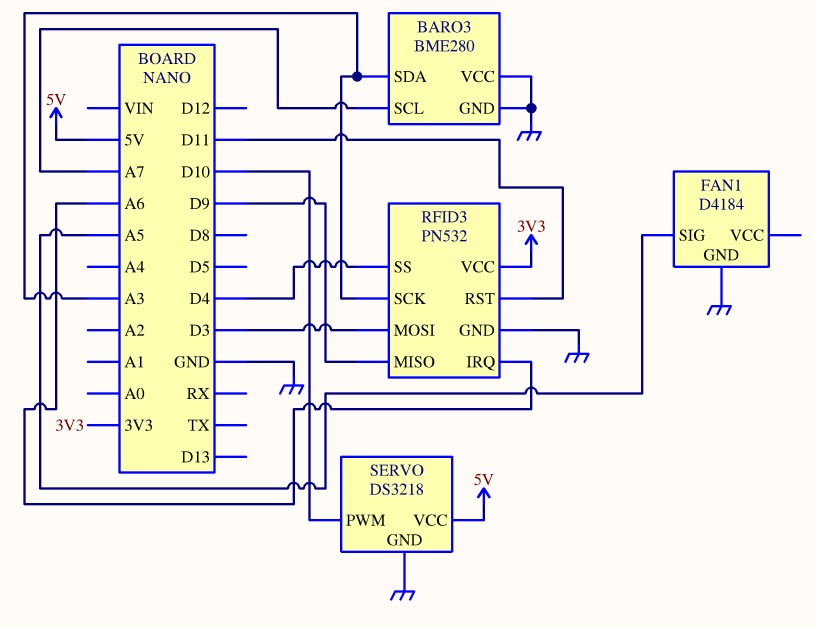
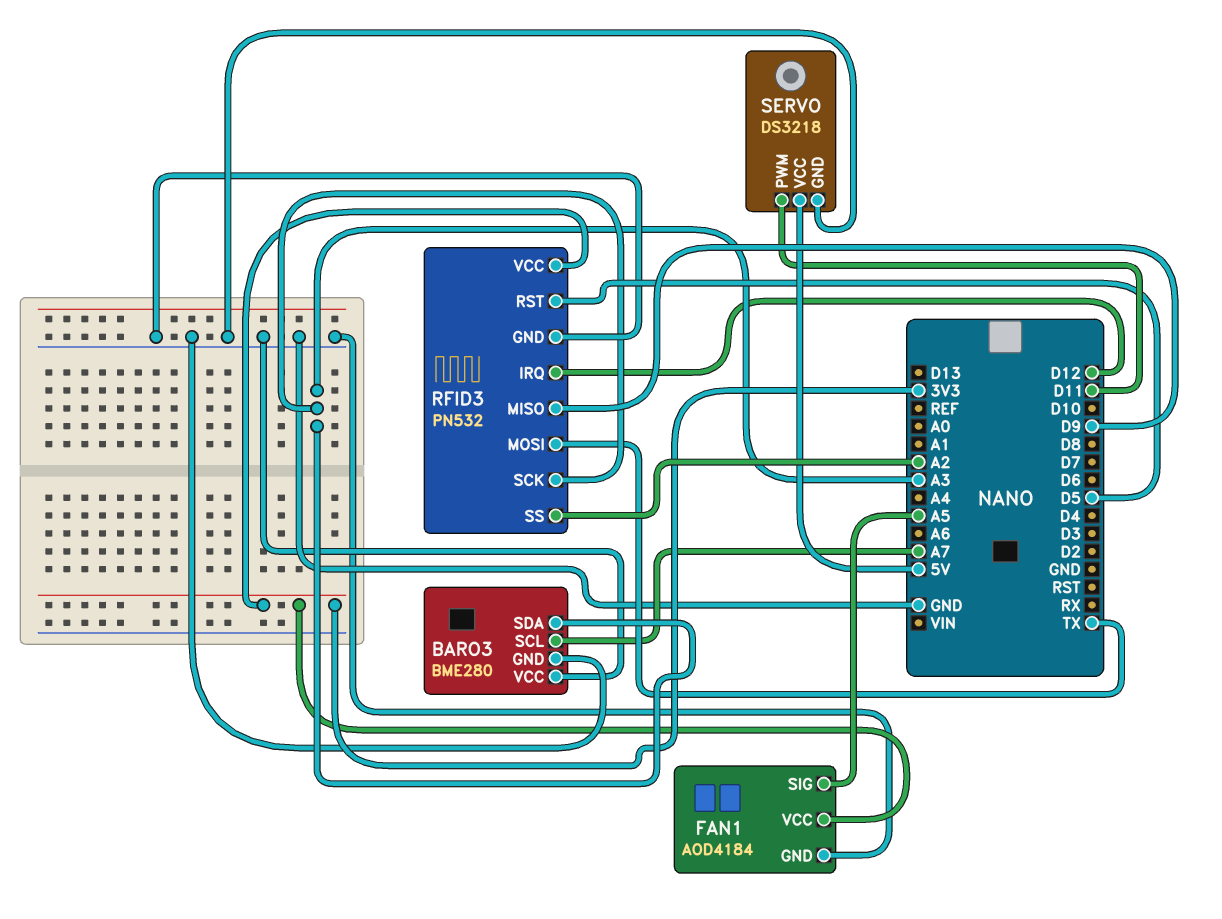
FAN1: D4184 -> AOD4184
FAN1 pin VCC: none -> 3V3
RFID3 pin IRQ: A6 -> D12
RFID3 pin MOSI: D3 -> TX
RFID3 pin RST: D11 -> D5
RFID3 pin SS: D4 -> A2
SERVO pin PWM: D10 -> D11

